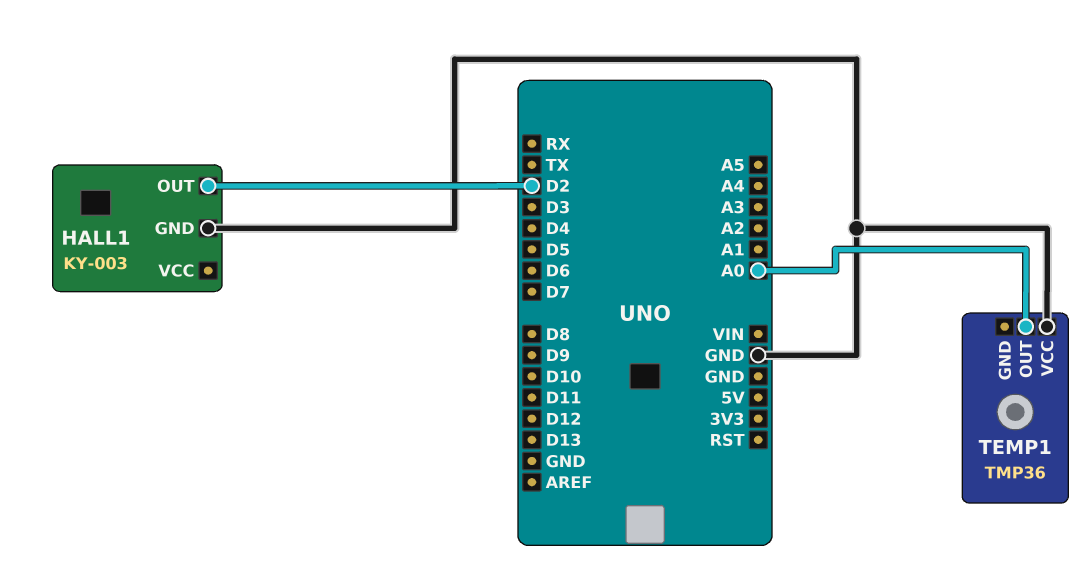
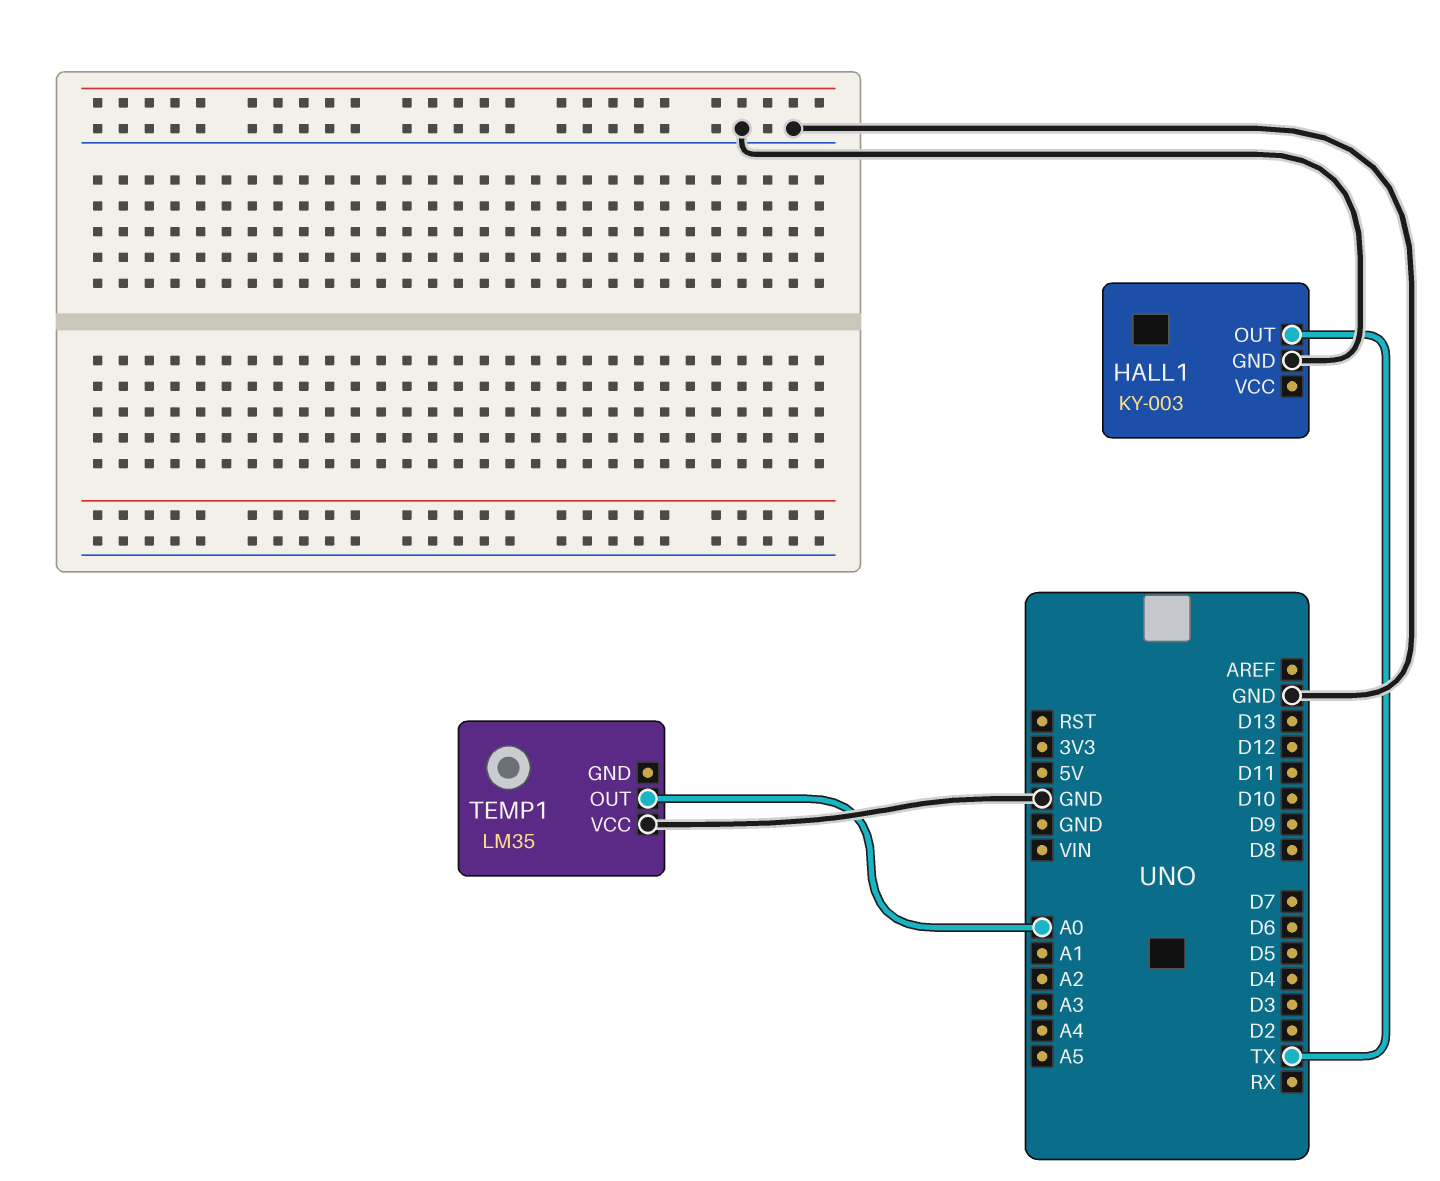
HALL1 pin OUT: D2 -> TX
TEMP1: TMP36 -> LM35

